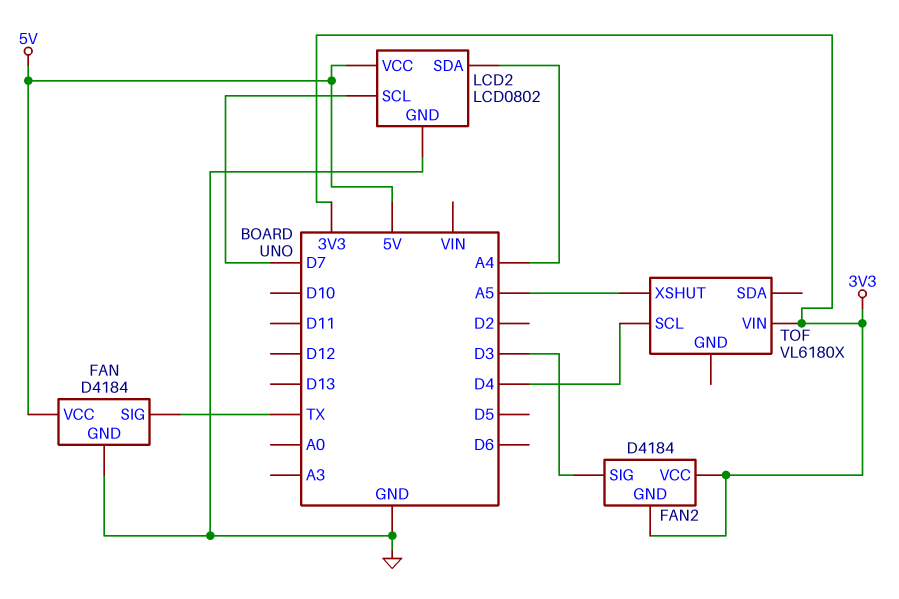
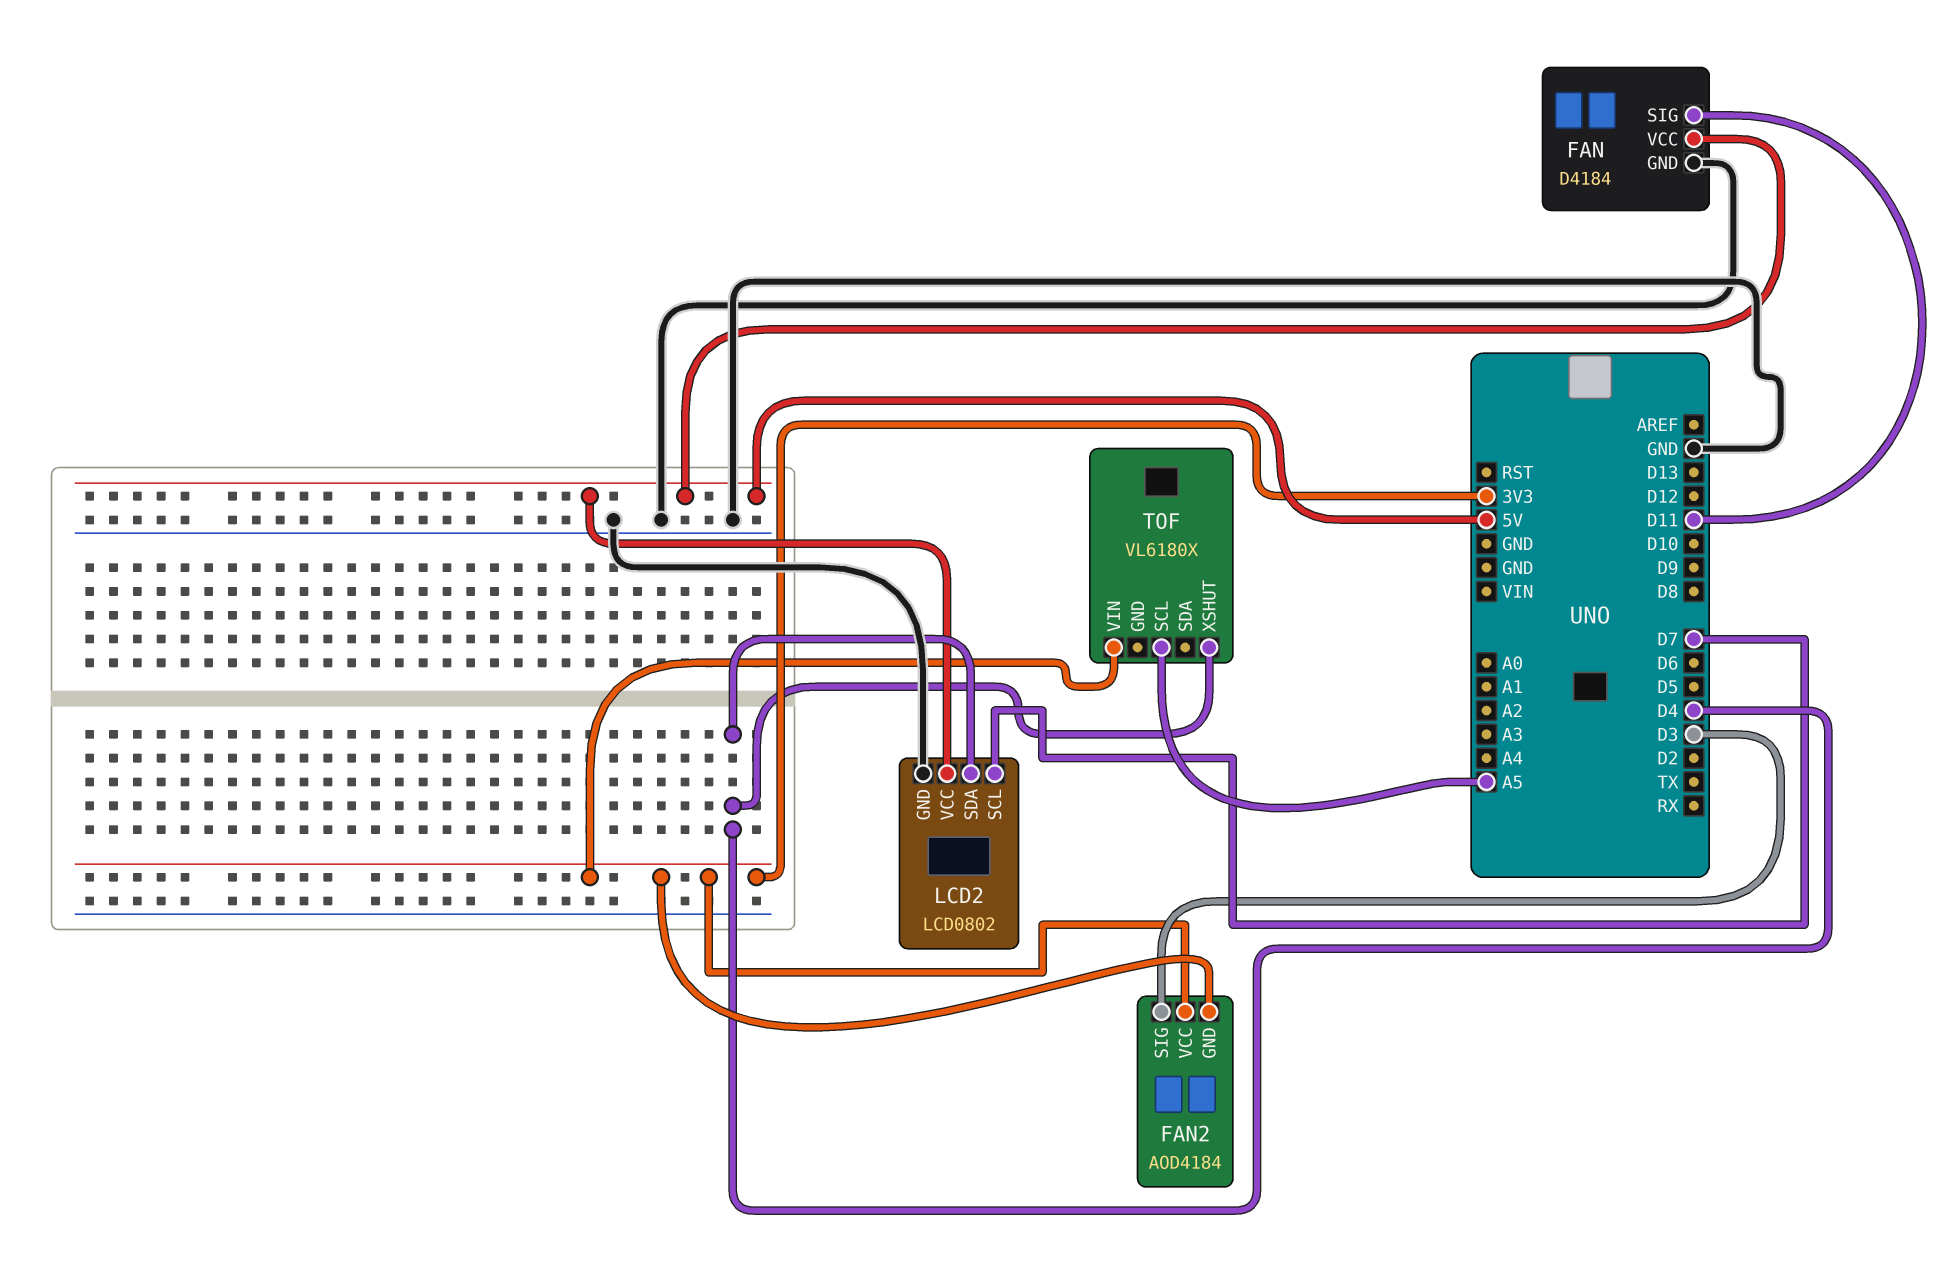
FAN pin SIG: TX -> D11
FAN2: D4184 -> AOD4184
LCD2 pin SDA: A4 -> D4
TOF pin SCL: D4 -> A5
TOF pin XSHUT: A5 -> D4

